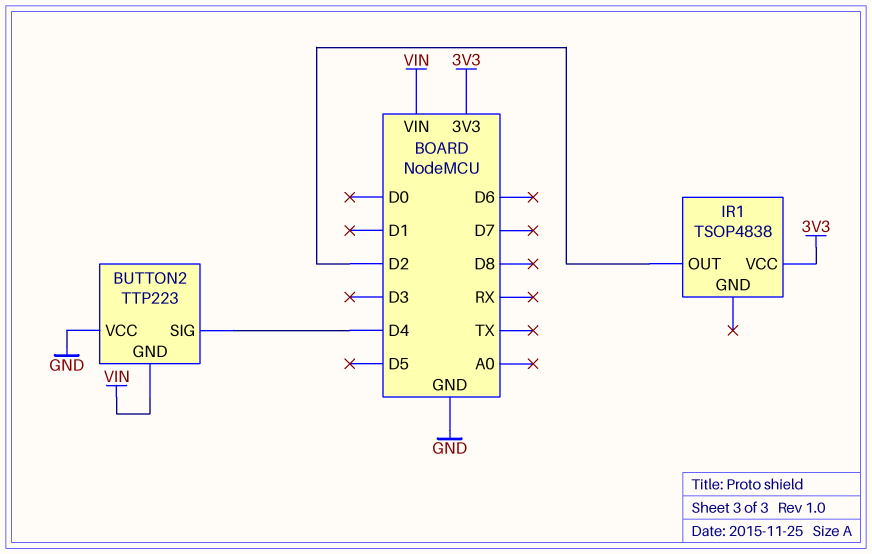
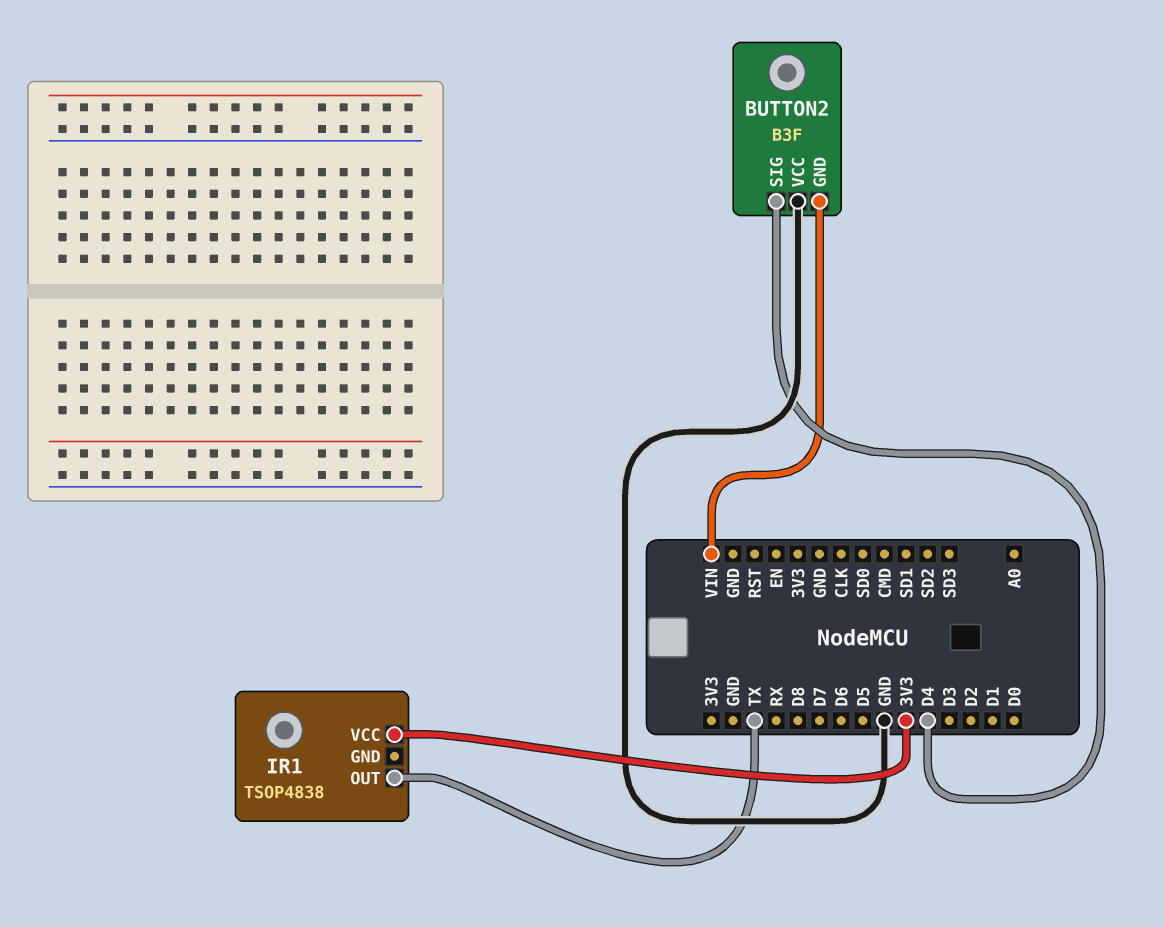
BUTTON2: TTP223 -> B3F
IR1 pin OUT: D2 -> TX

